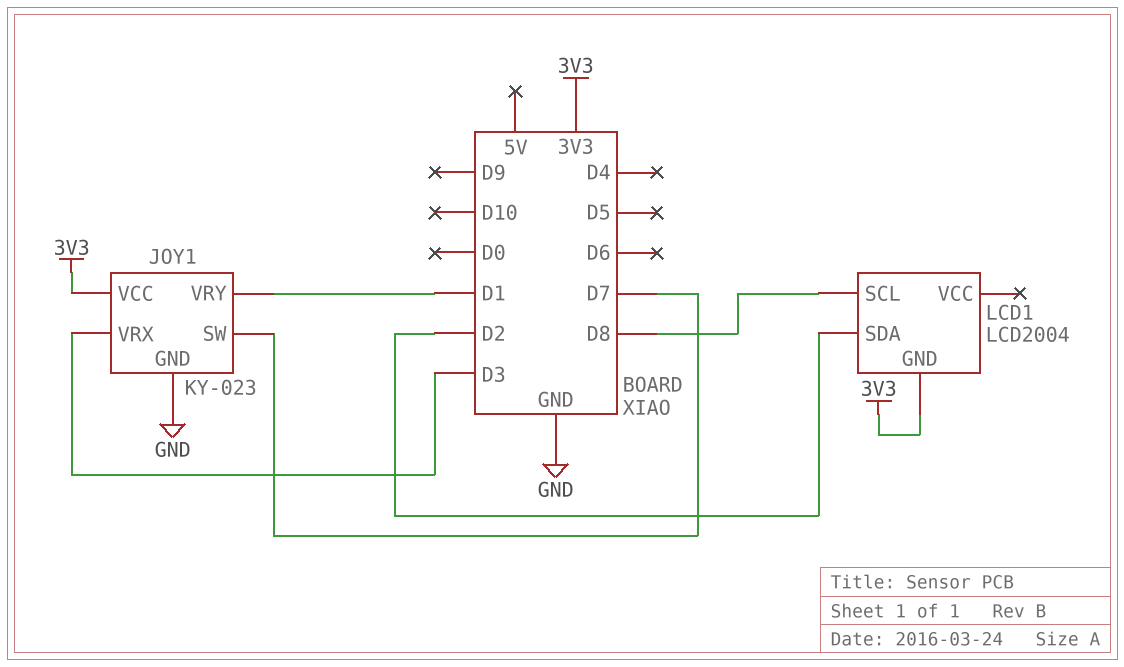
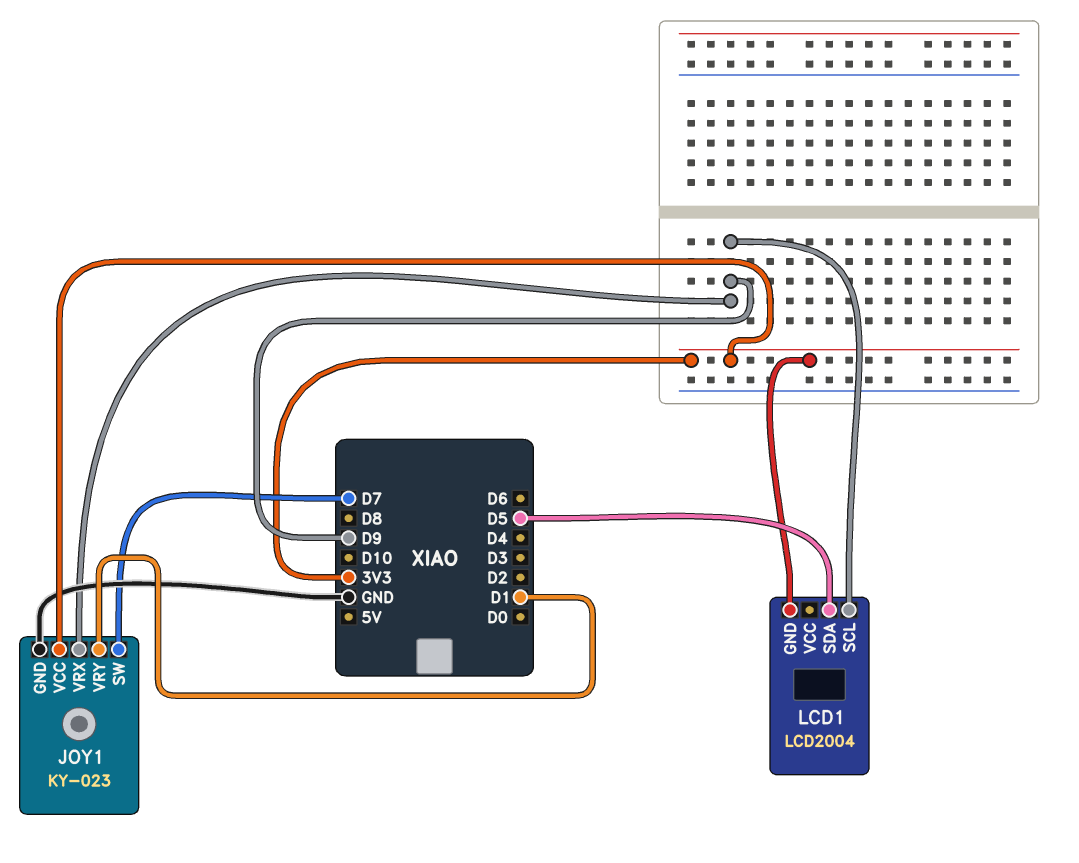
JOY1 pin VRX: D3 -> D9
LCD1 pin SCL: D8 -> D9
LCD1 pin SDA: D2 -> D5

